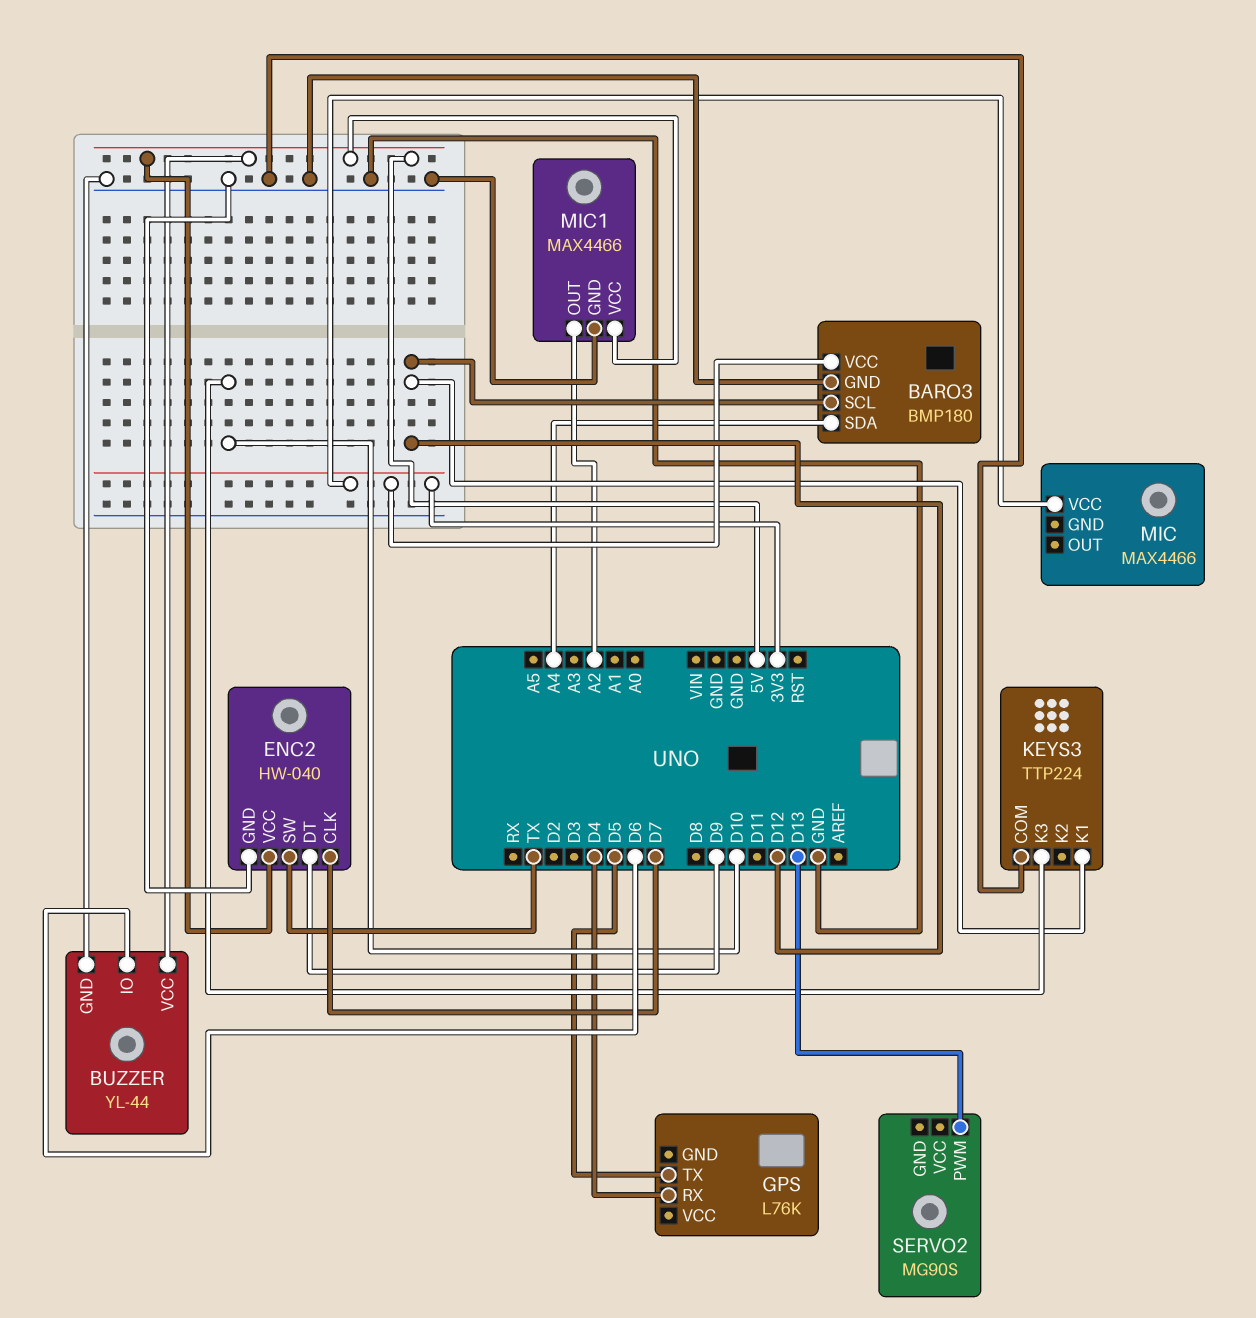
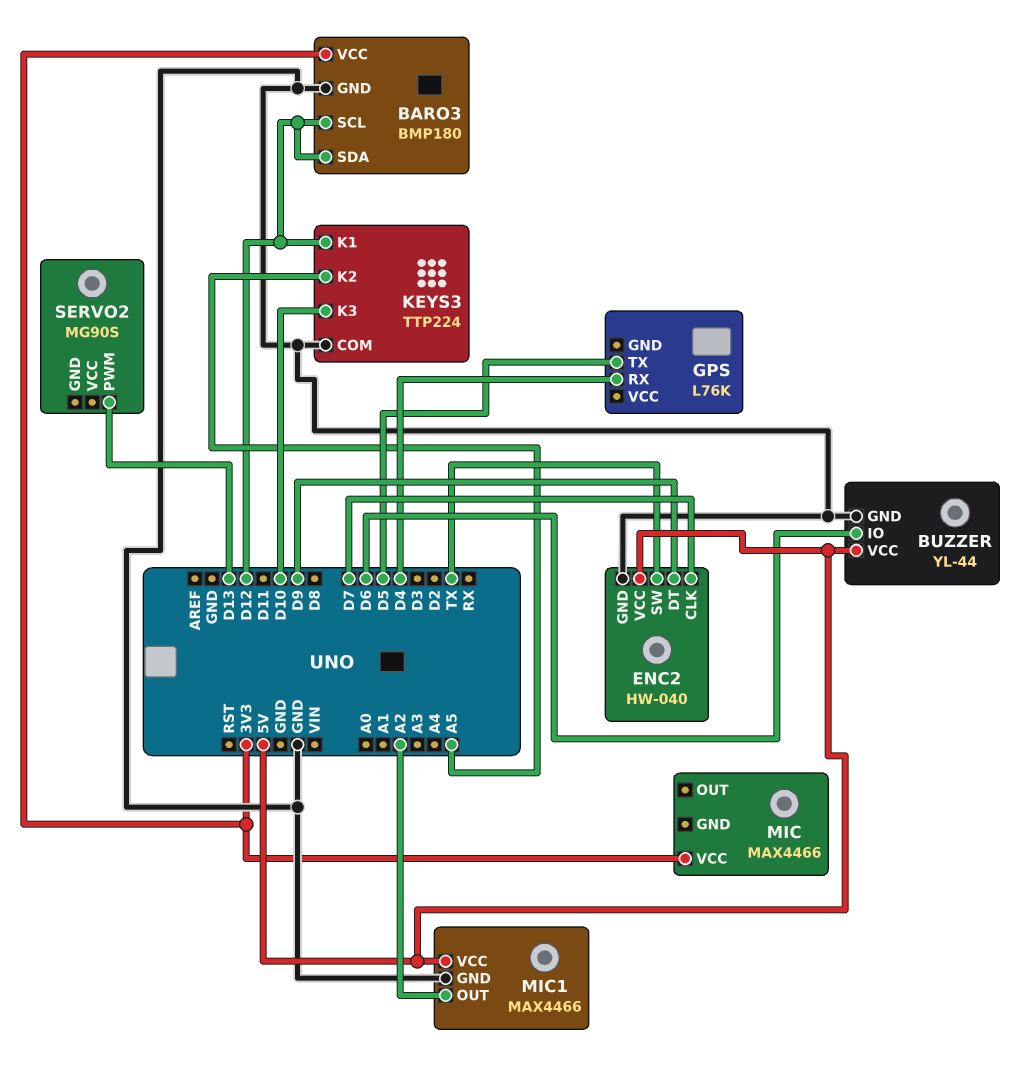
BARO3 pin SDA: A4 -> D12
KEYS3 pin K2: none -> A5

